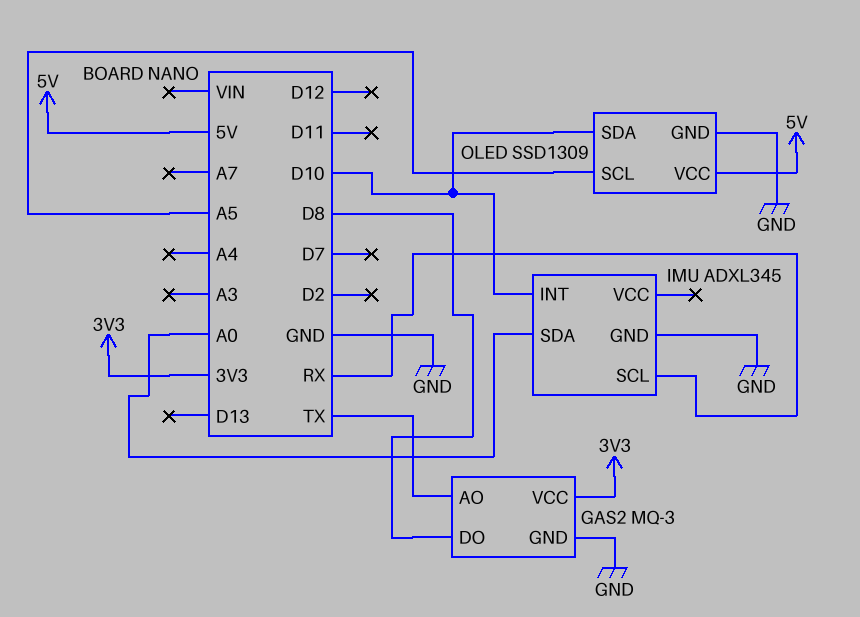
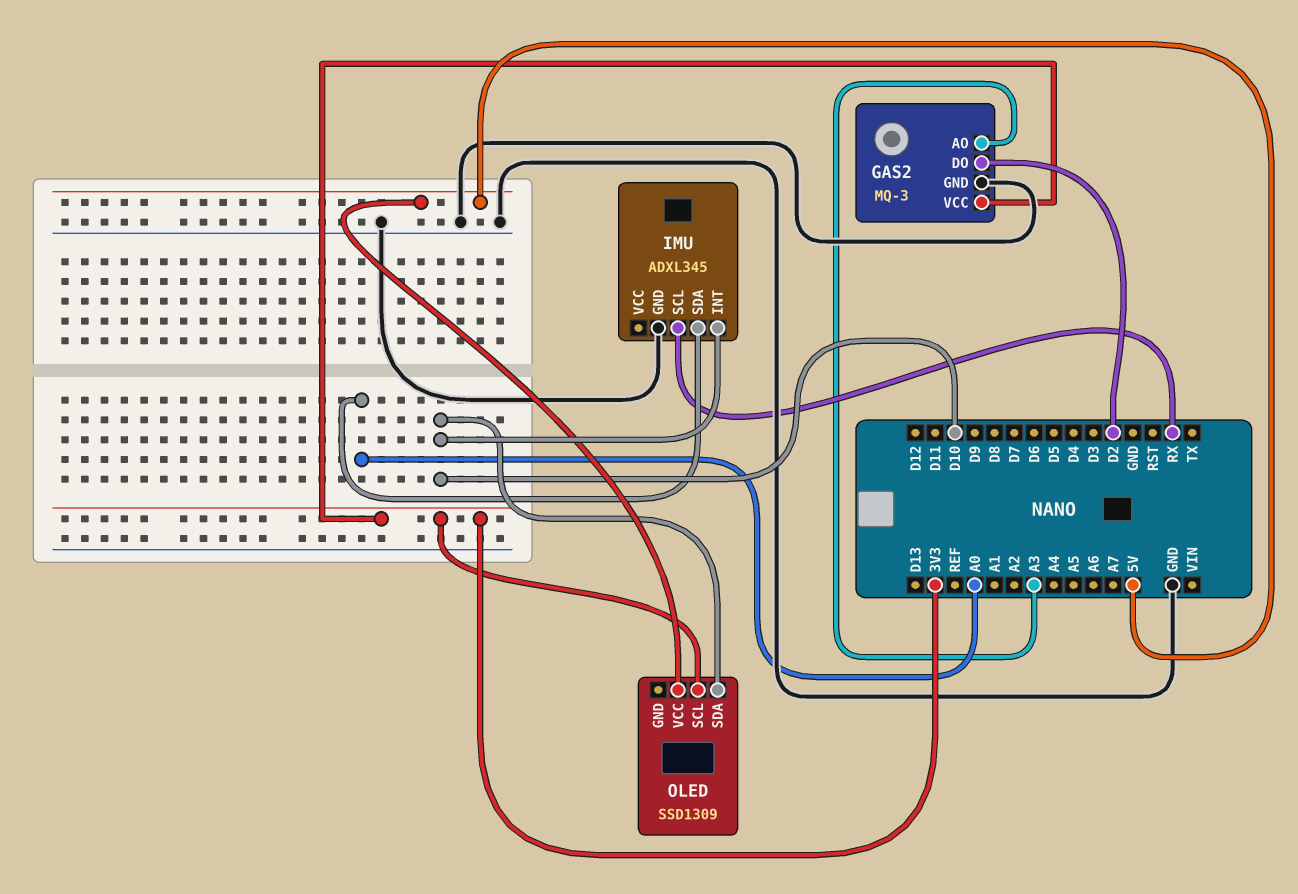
GAS2 pin AO: TX -> A3
GAS2 pin DO: D8 -> D2
OLED pin GND: GND -> none
OLED pin SCL: A5 -> 3V3

